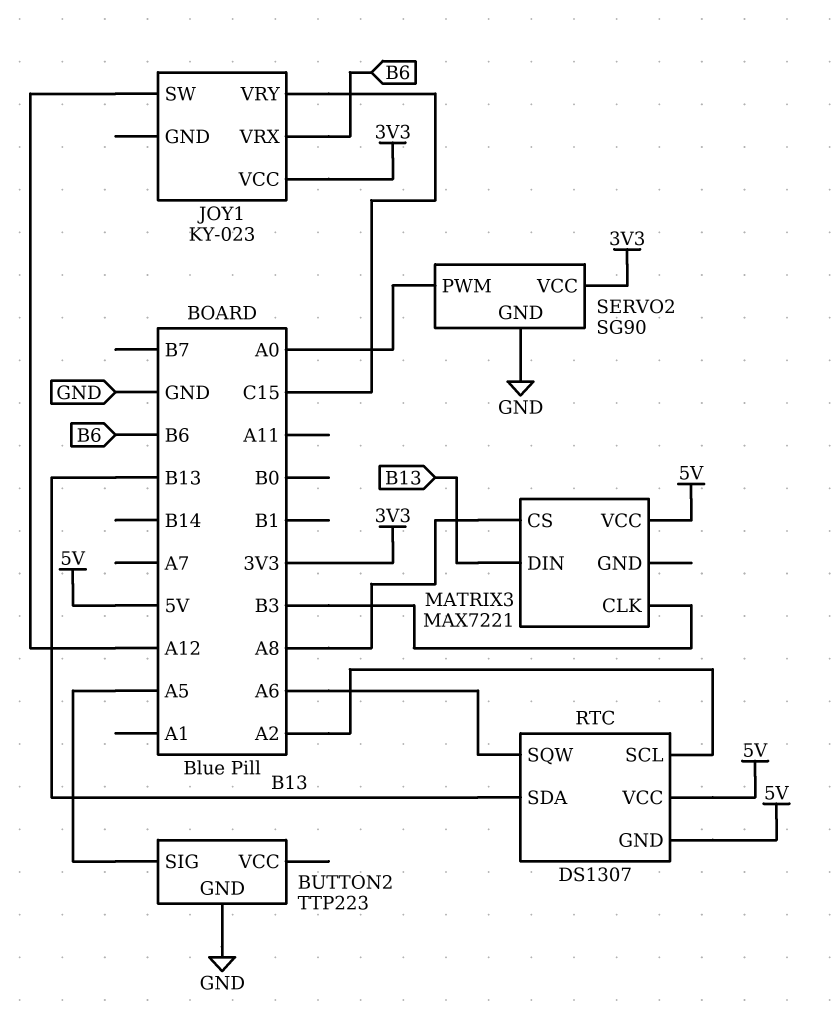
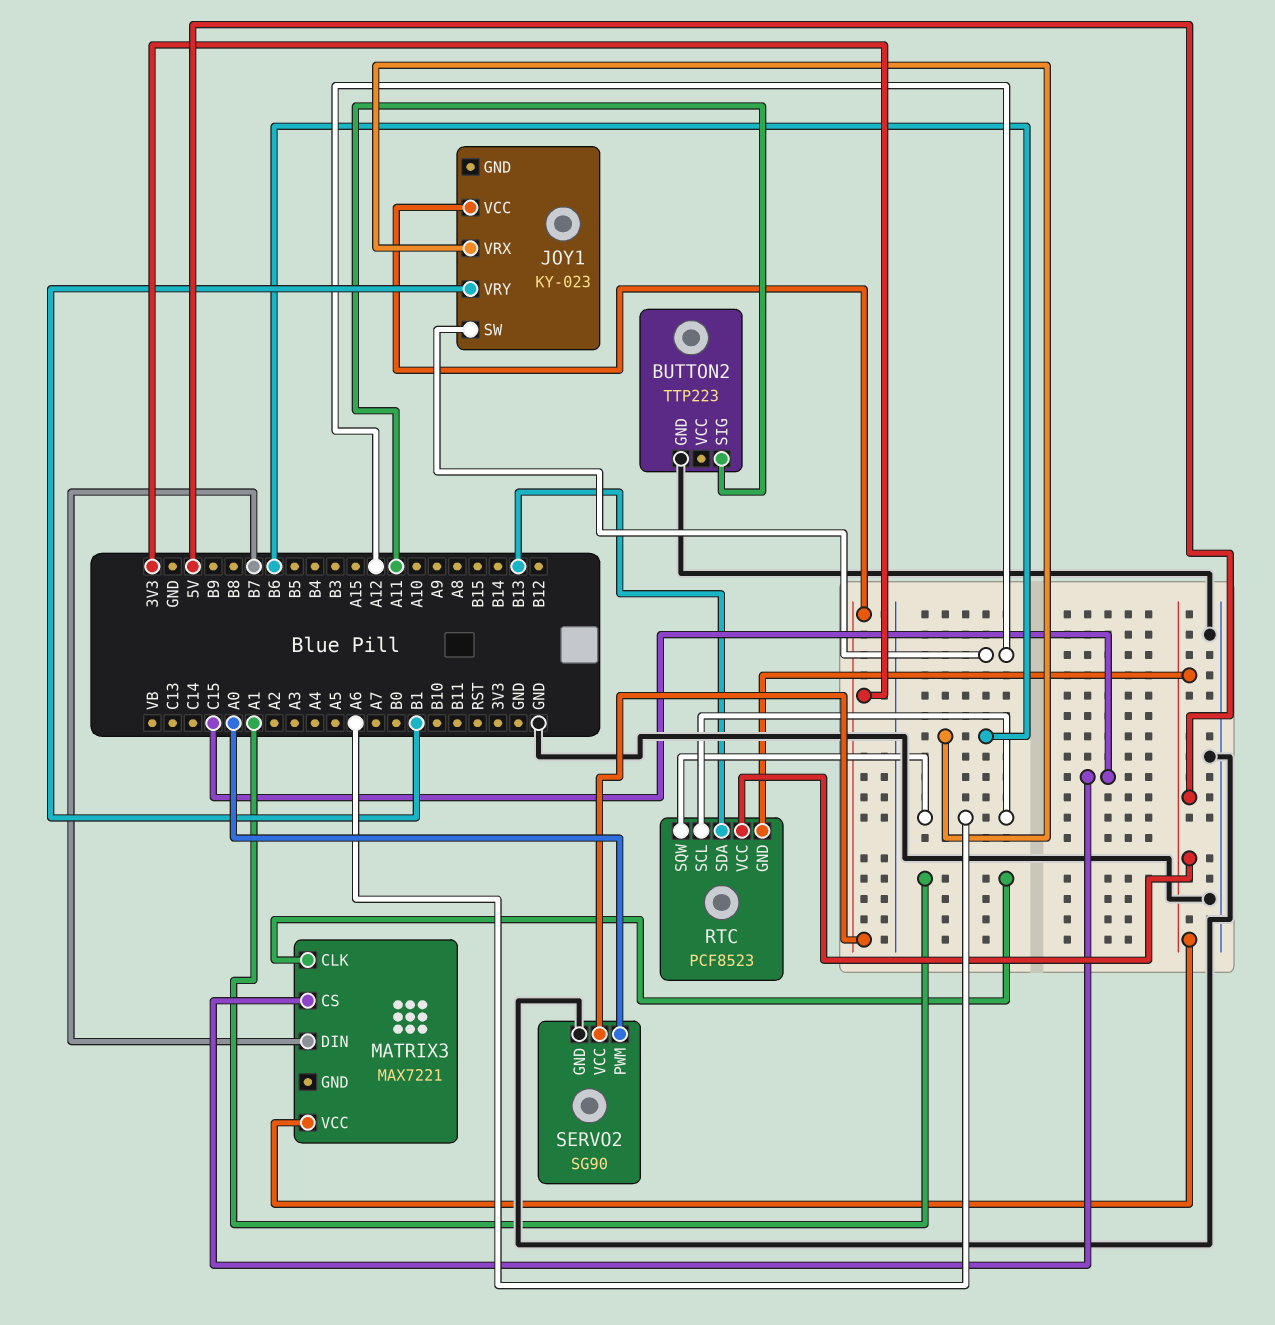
BUTTON2 pin SIG: A5 -> A11
JOY1 pin VRY: C15 -> B1
MATRIX3 pin CLK: B3 -> A1
MATRIX3 pin CS: A8 -> C15
MATRIX3 pin DIN: B13 -> B7
RTC: DS1307 -> PCF8523
RTC pin SCL: A2 -> A6

